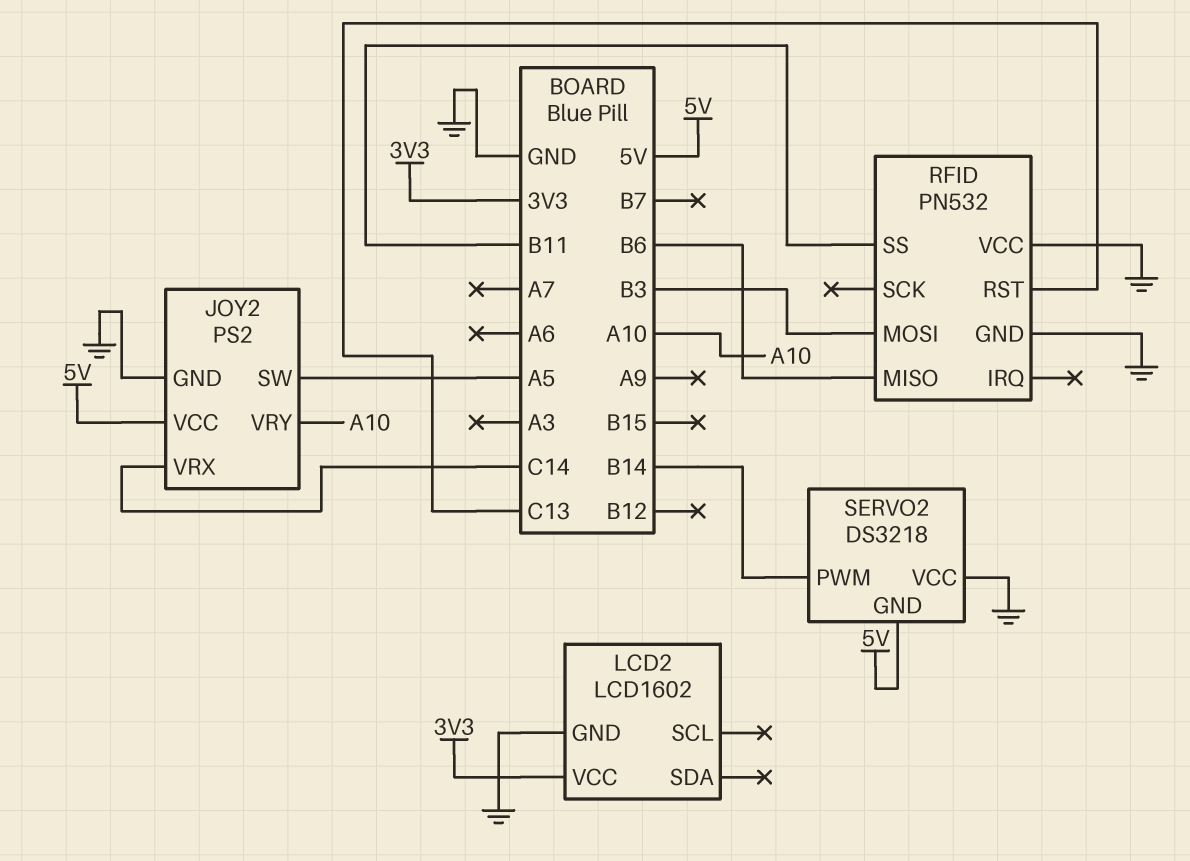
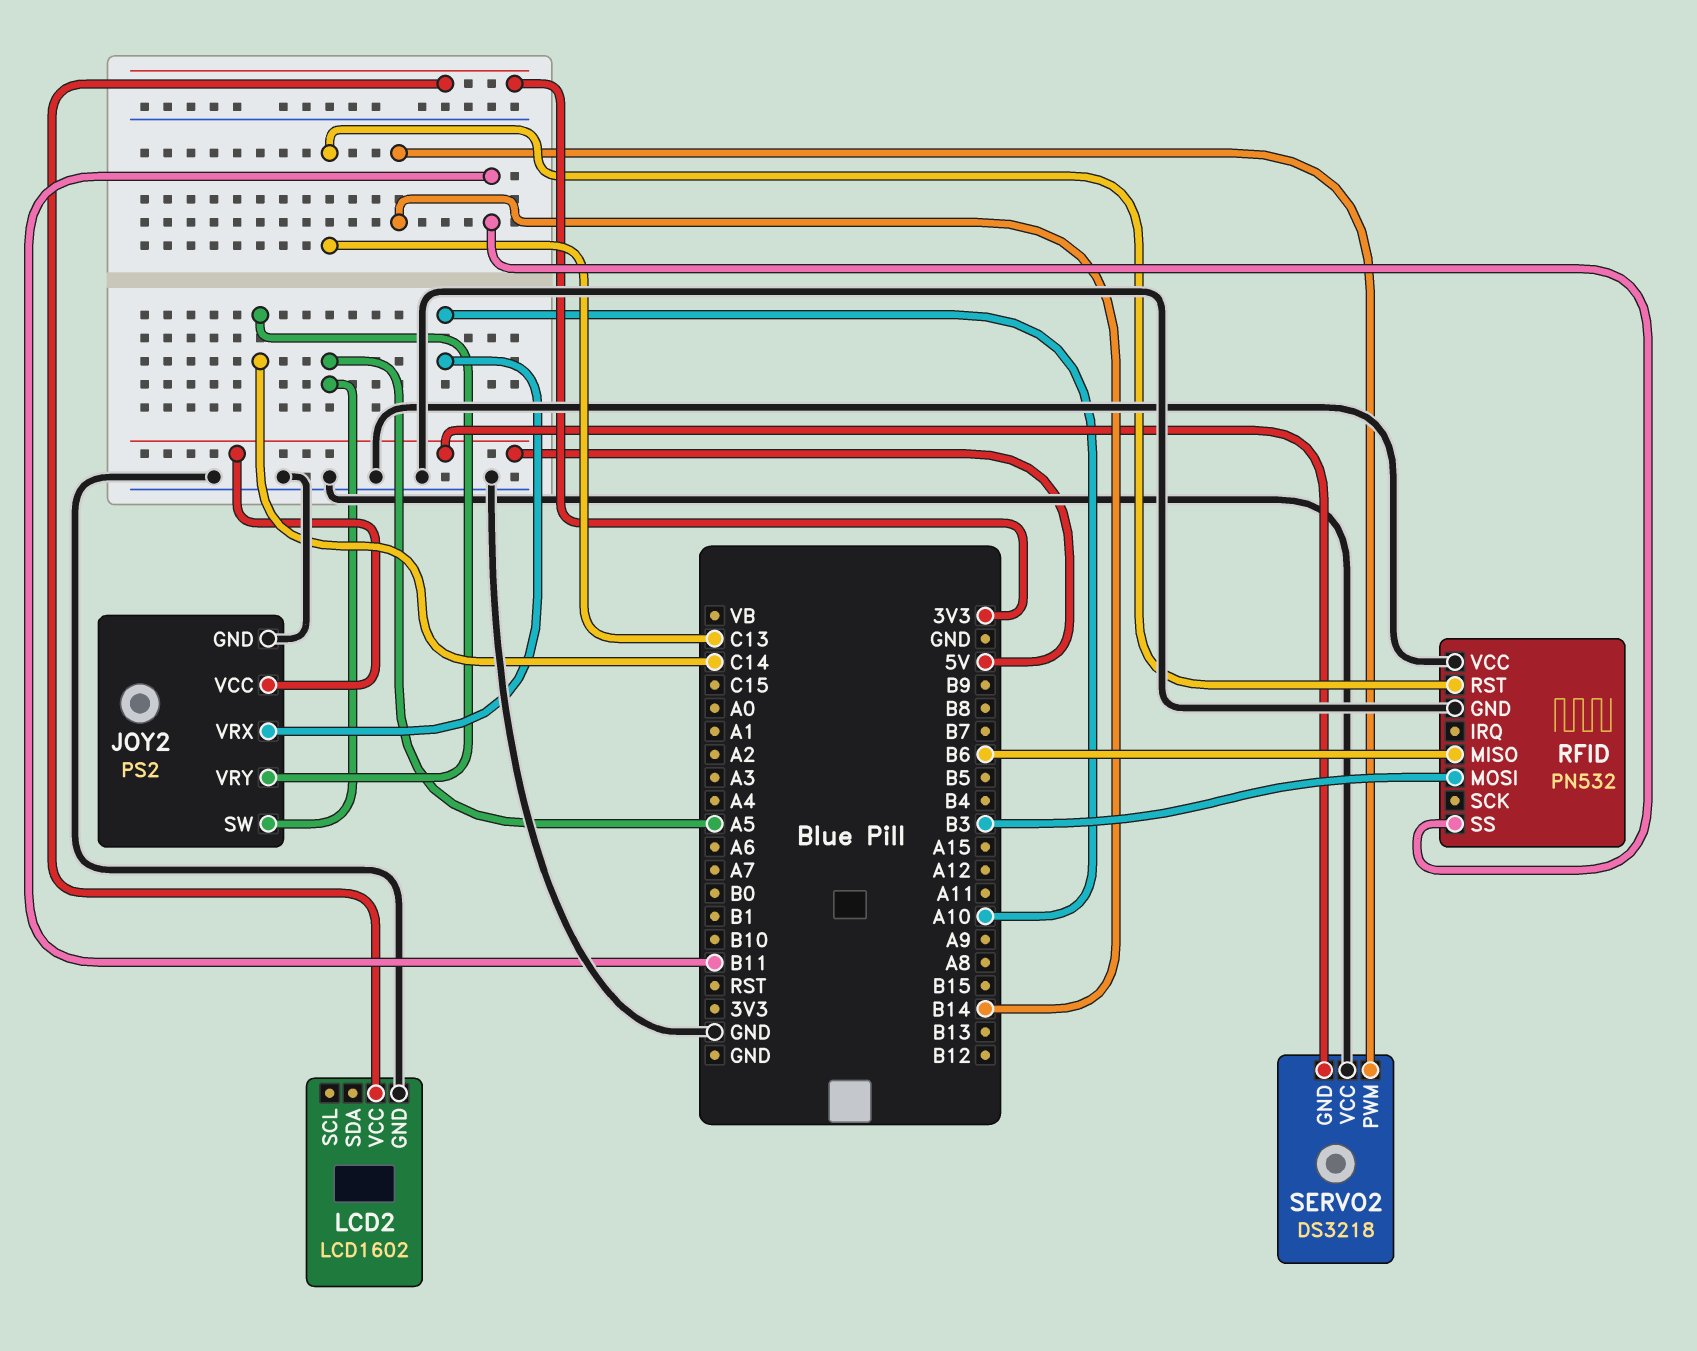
JOY2 pin VRX: C14 -> A10
JOY2 pin VRY: A10 -> C14

